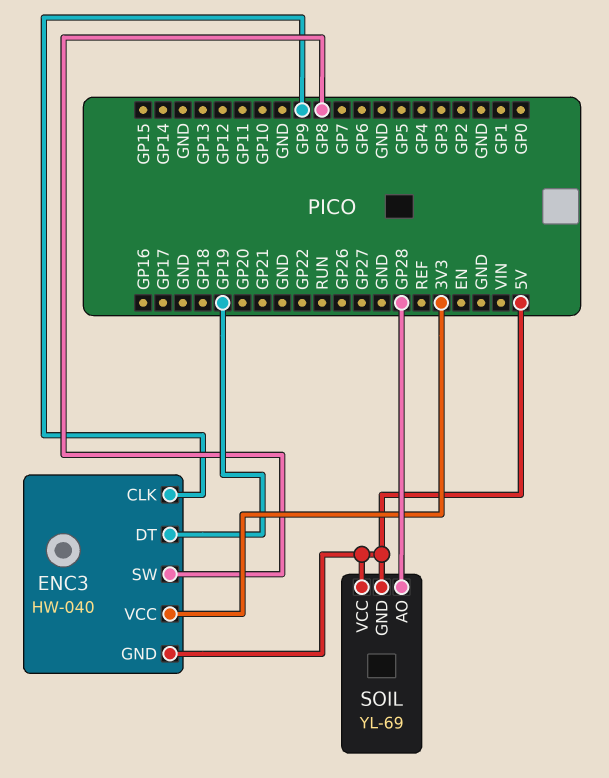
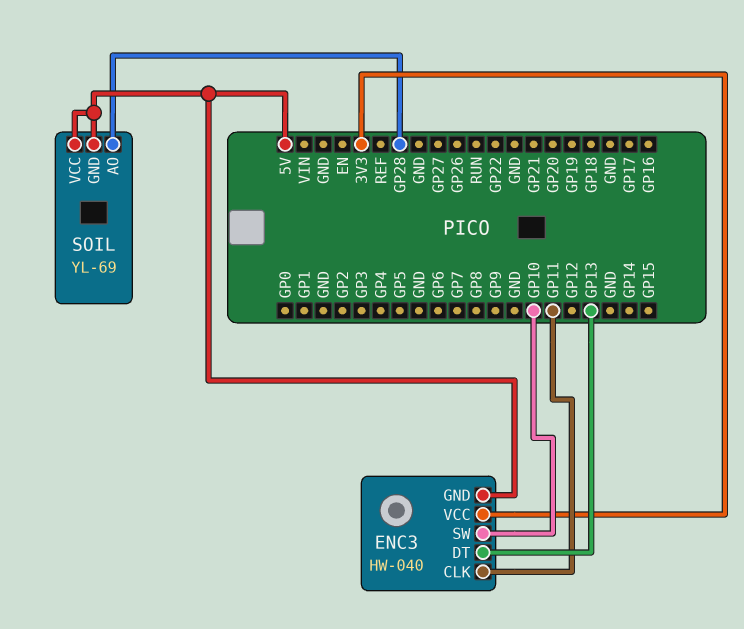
ENC3 pin CLK: GP9 -> GP11
ENC3 pin DT: GP19 -> GP13
ENC3 pin SW: GP8 -> GP10

